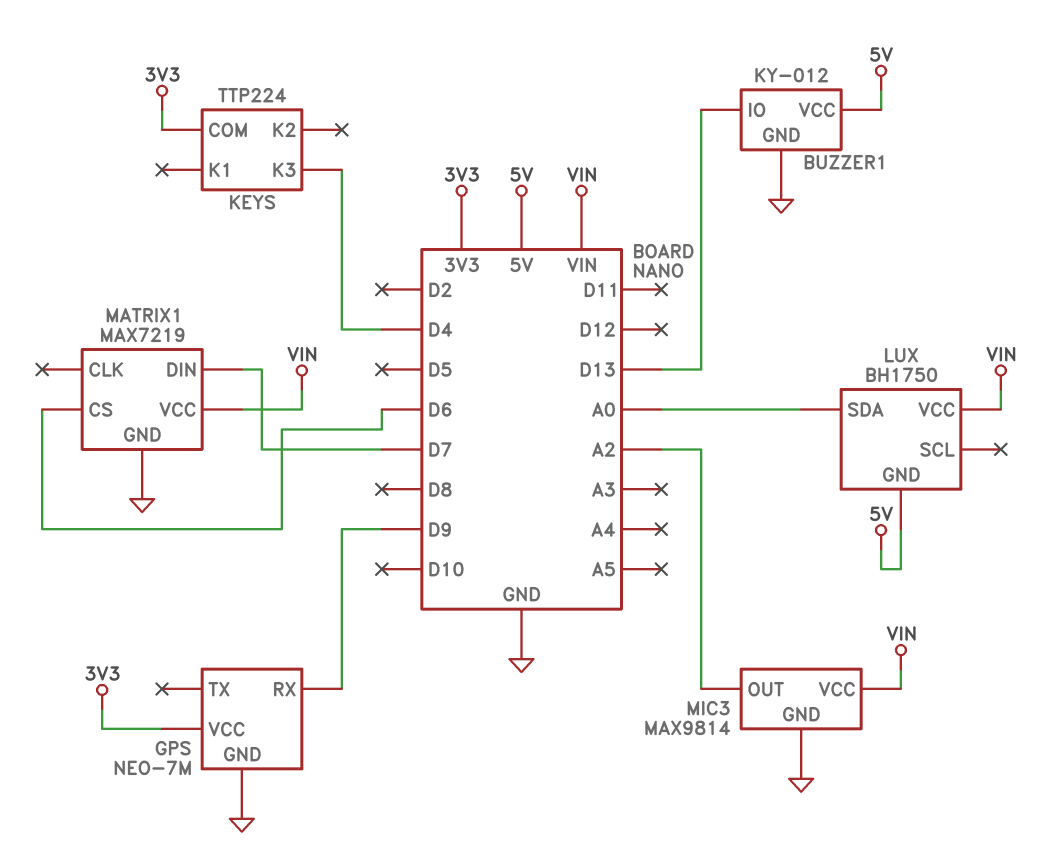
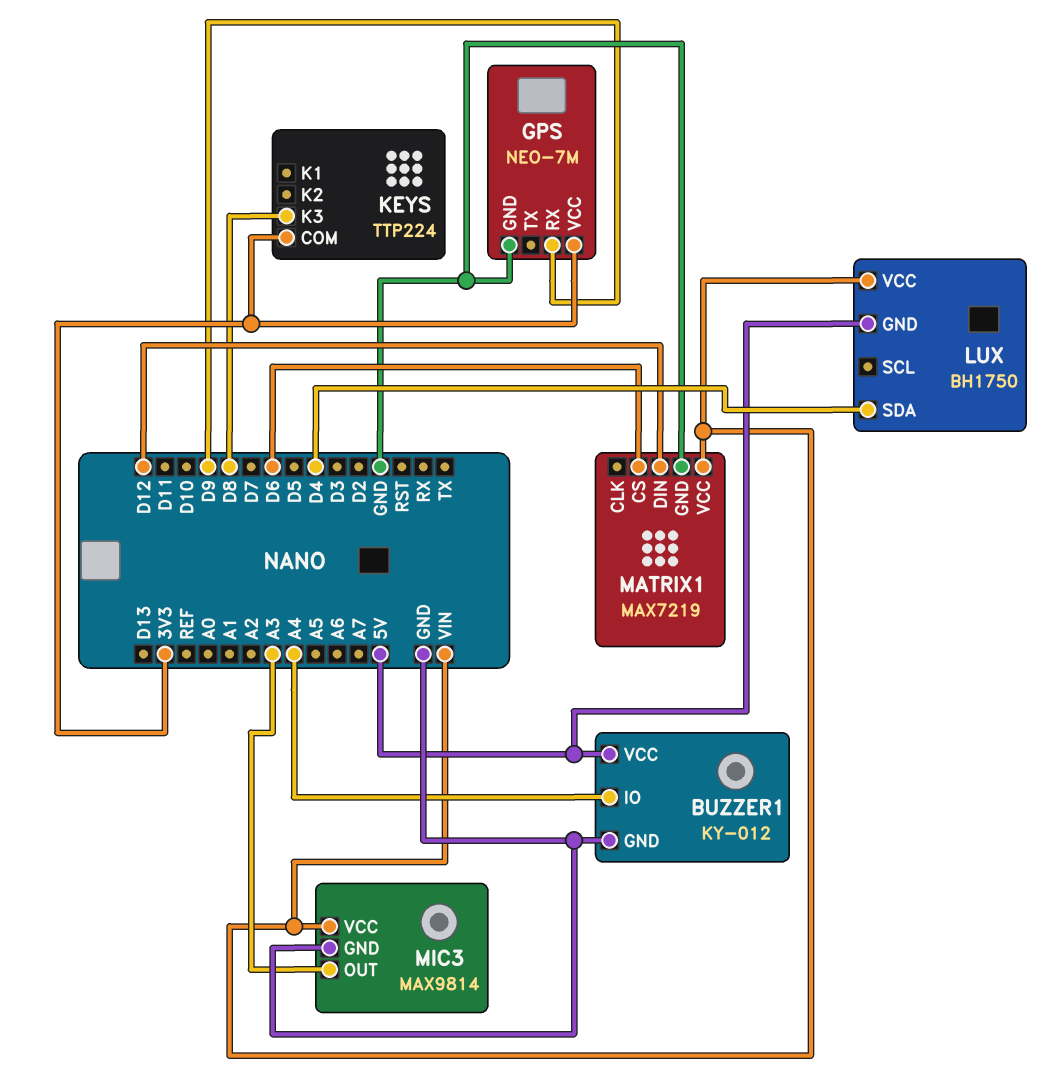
BUZZER1 pin IO: D13 -> A4
KEYS pin K3: D4 -> D8
LUX pin SDA: A0 -> D4
MATRIX1 pin DIN: D7 -> D12
MIC3 pin OUT: A2 -> A3

